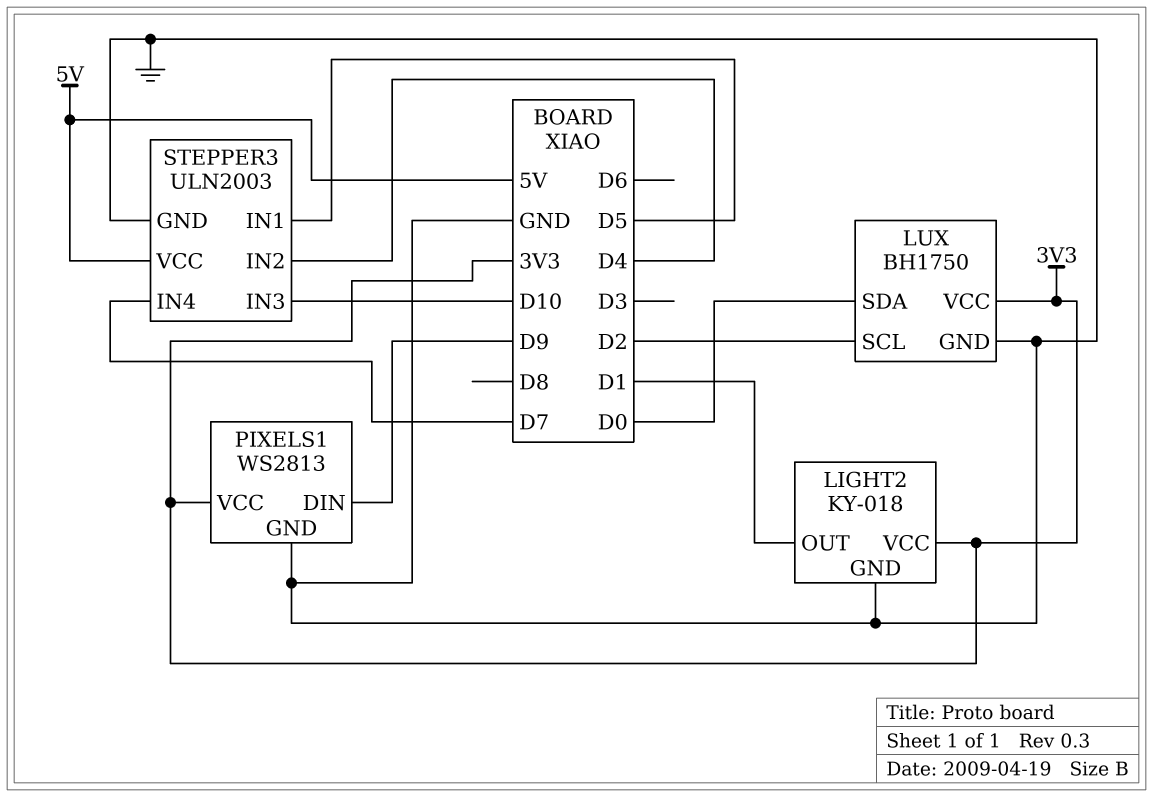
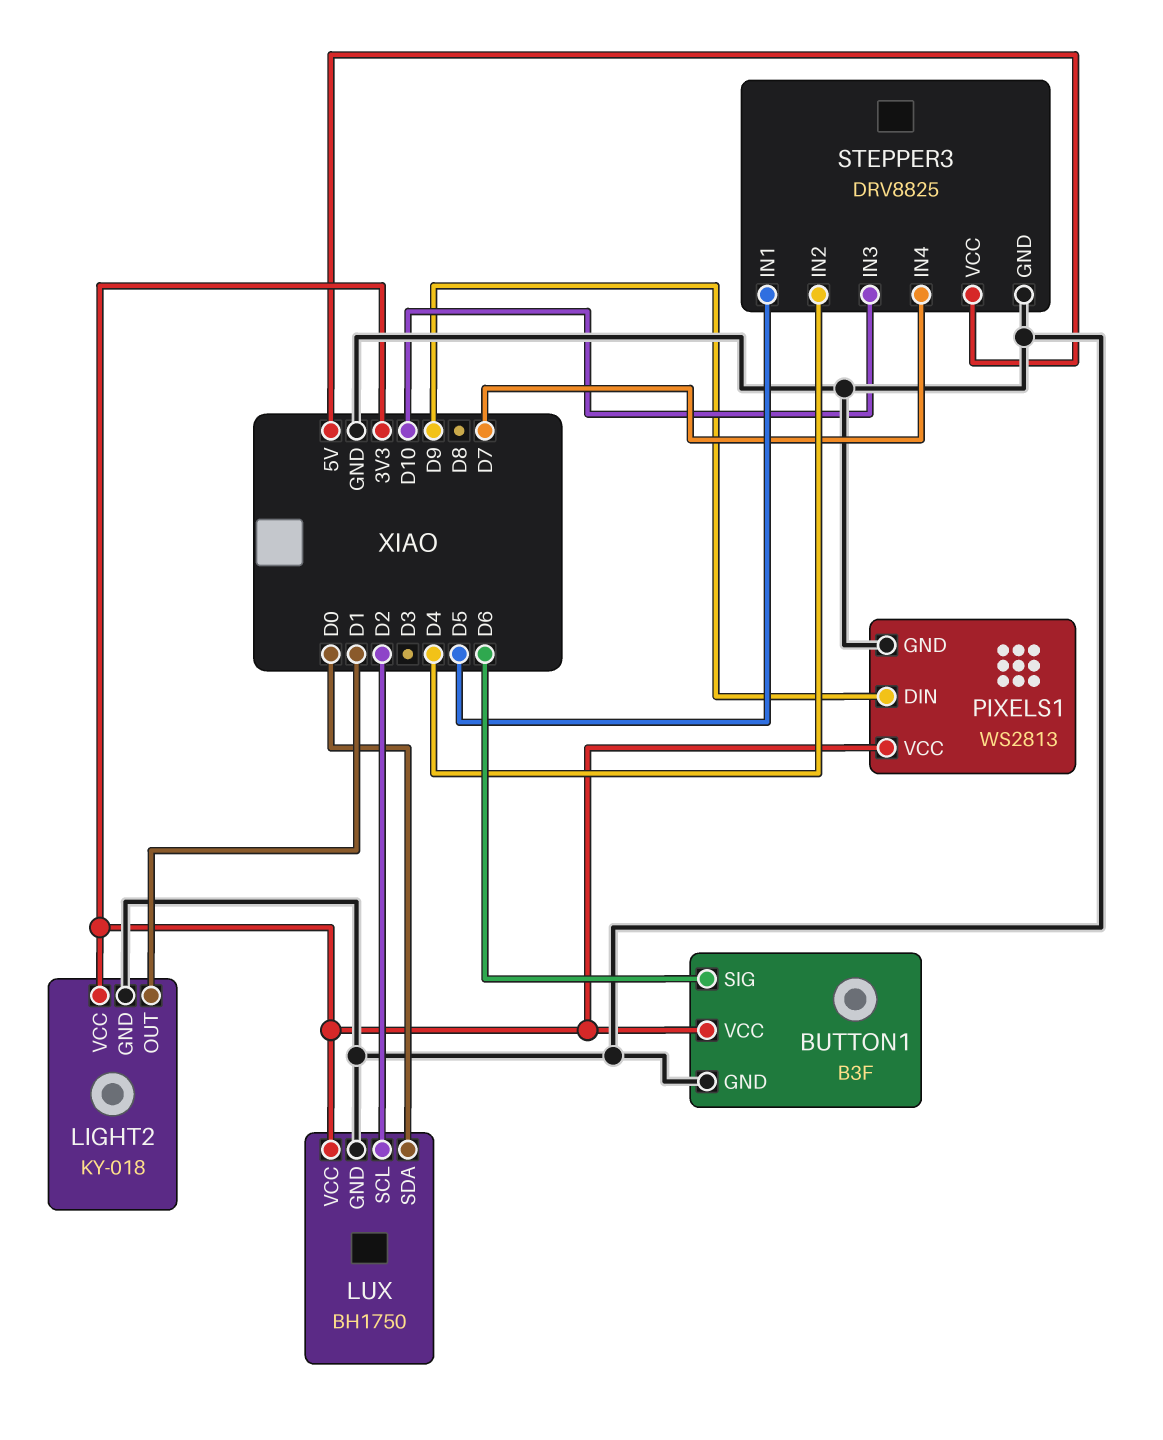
BUTTON1: none -> B3F
BUTTON1 pin GND: none -> GND
BUTTON1 pin SIG: none -> D6
BUTTON1 pin VCC: none -> 3V3
STEPPER3: ULN2003 -> DRV8825

